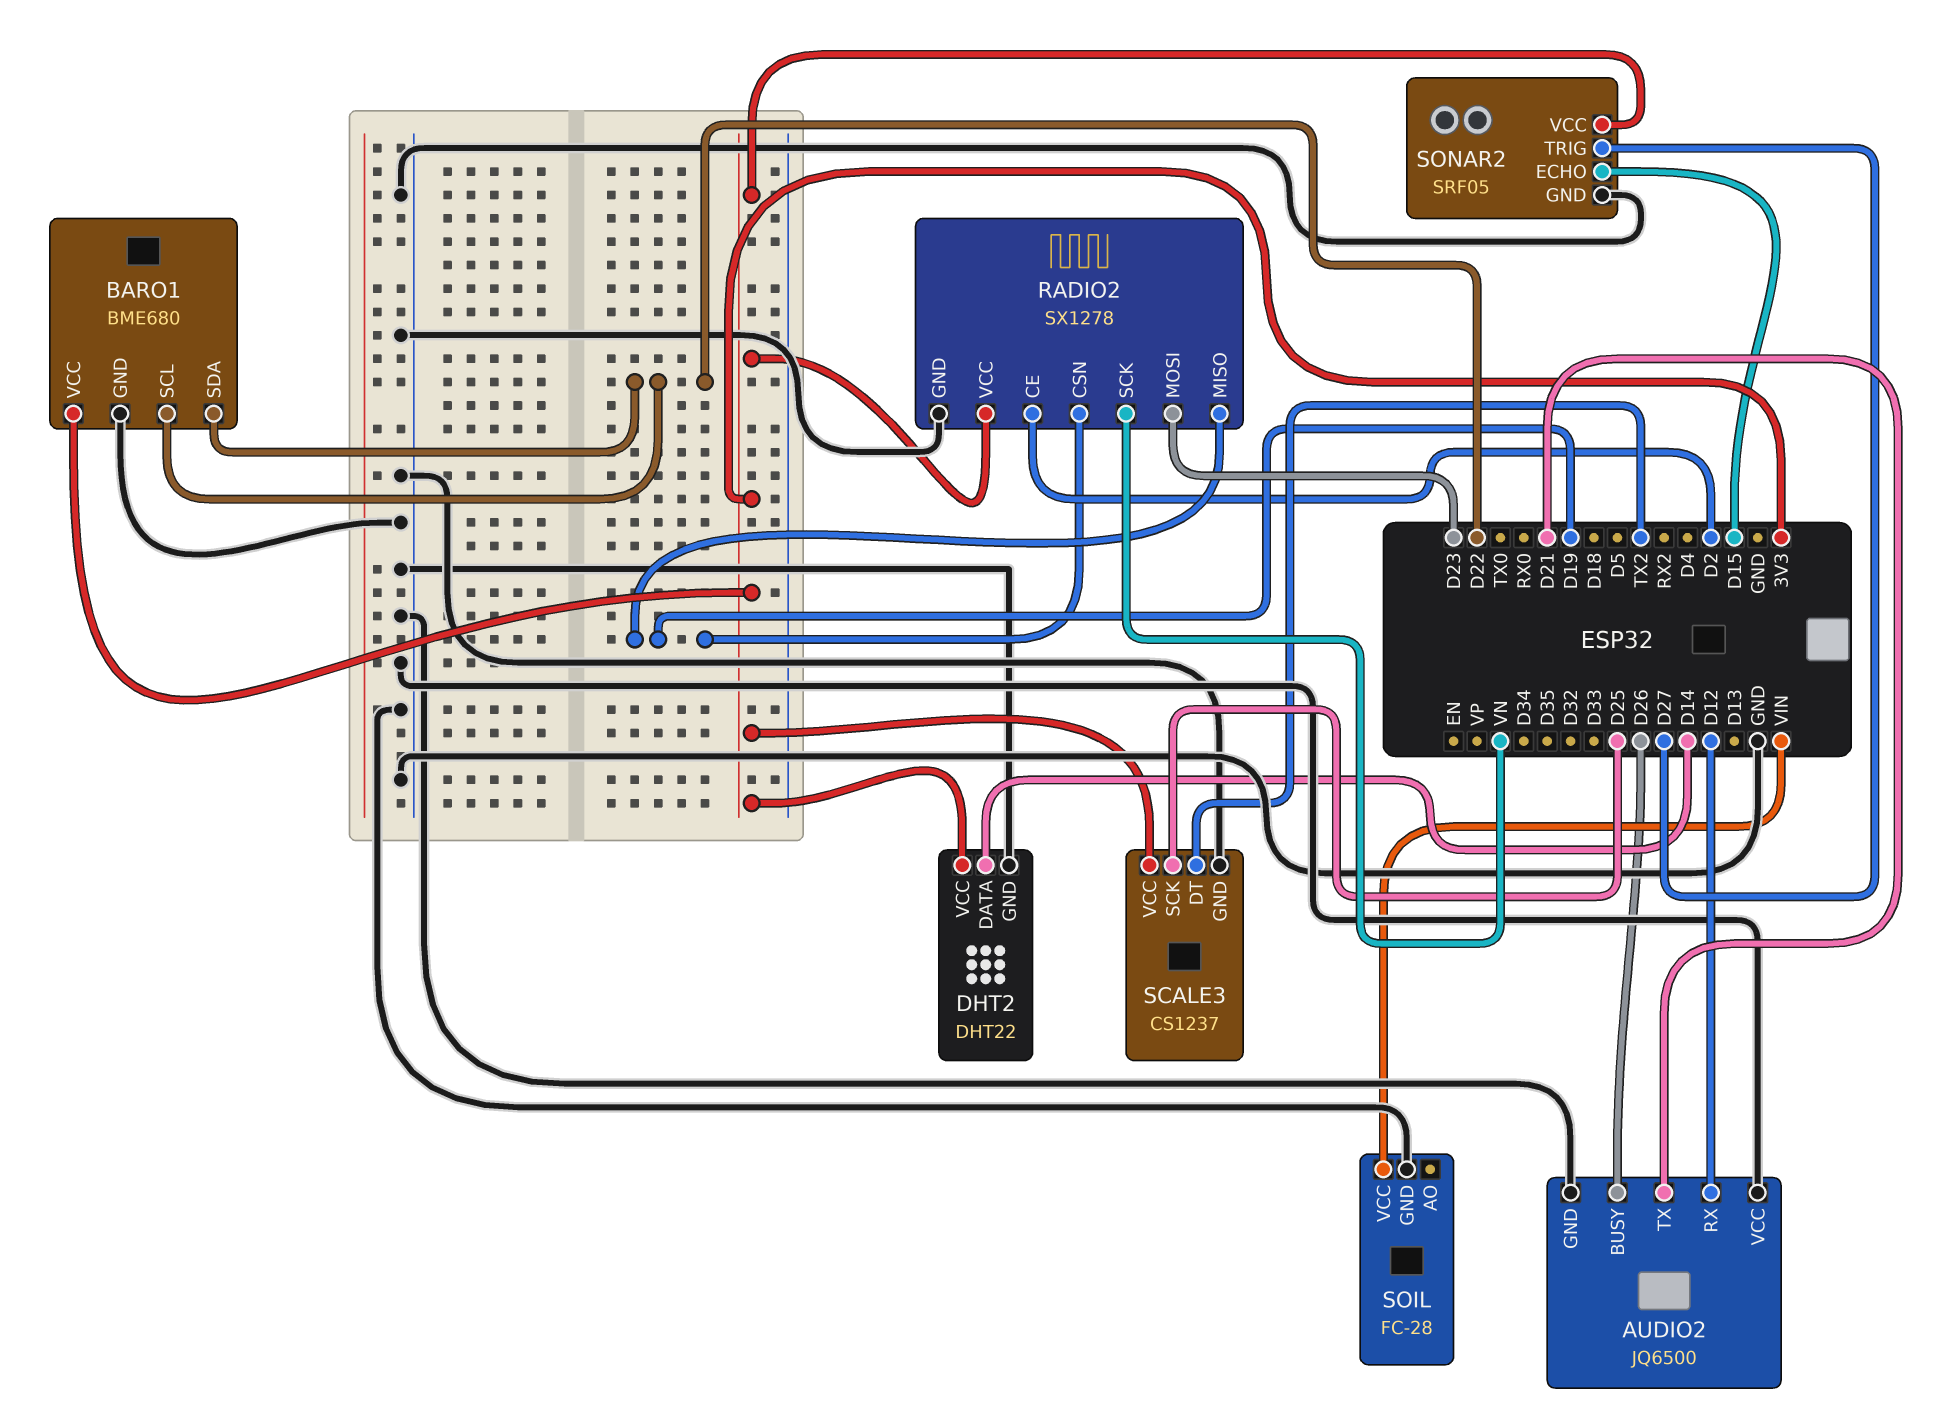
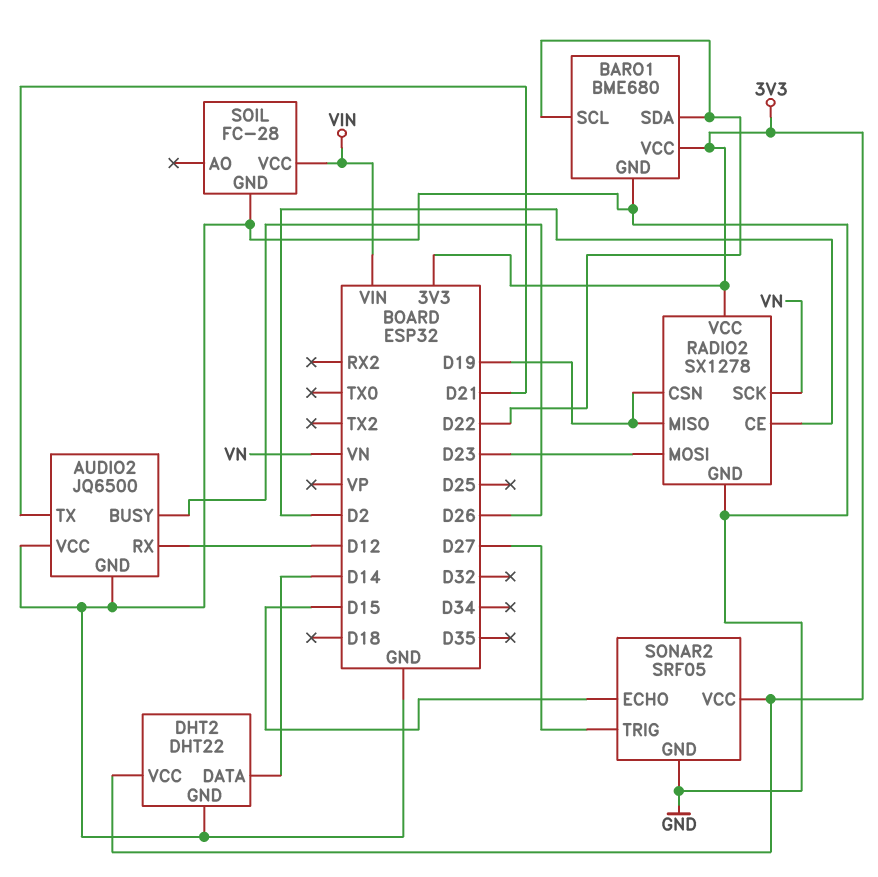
SCALE3: CS1237 -> none
SCALE3 pin DT: TX2 -> none
SCALE3 pin GND: GND -> none
SCALE3 pin SCK: D25 -> none
SCALE3 pin VCC: 3V3 -> none

